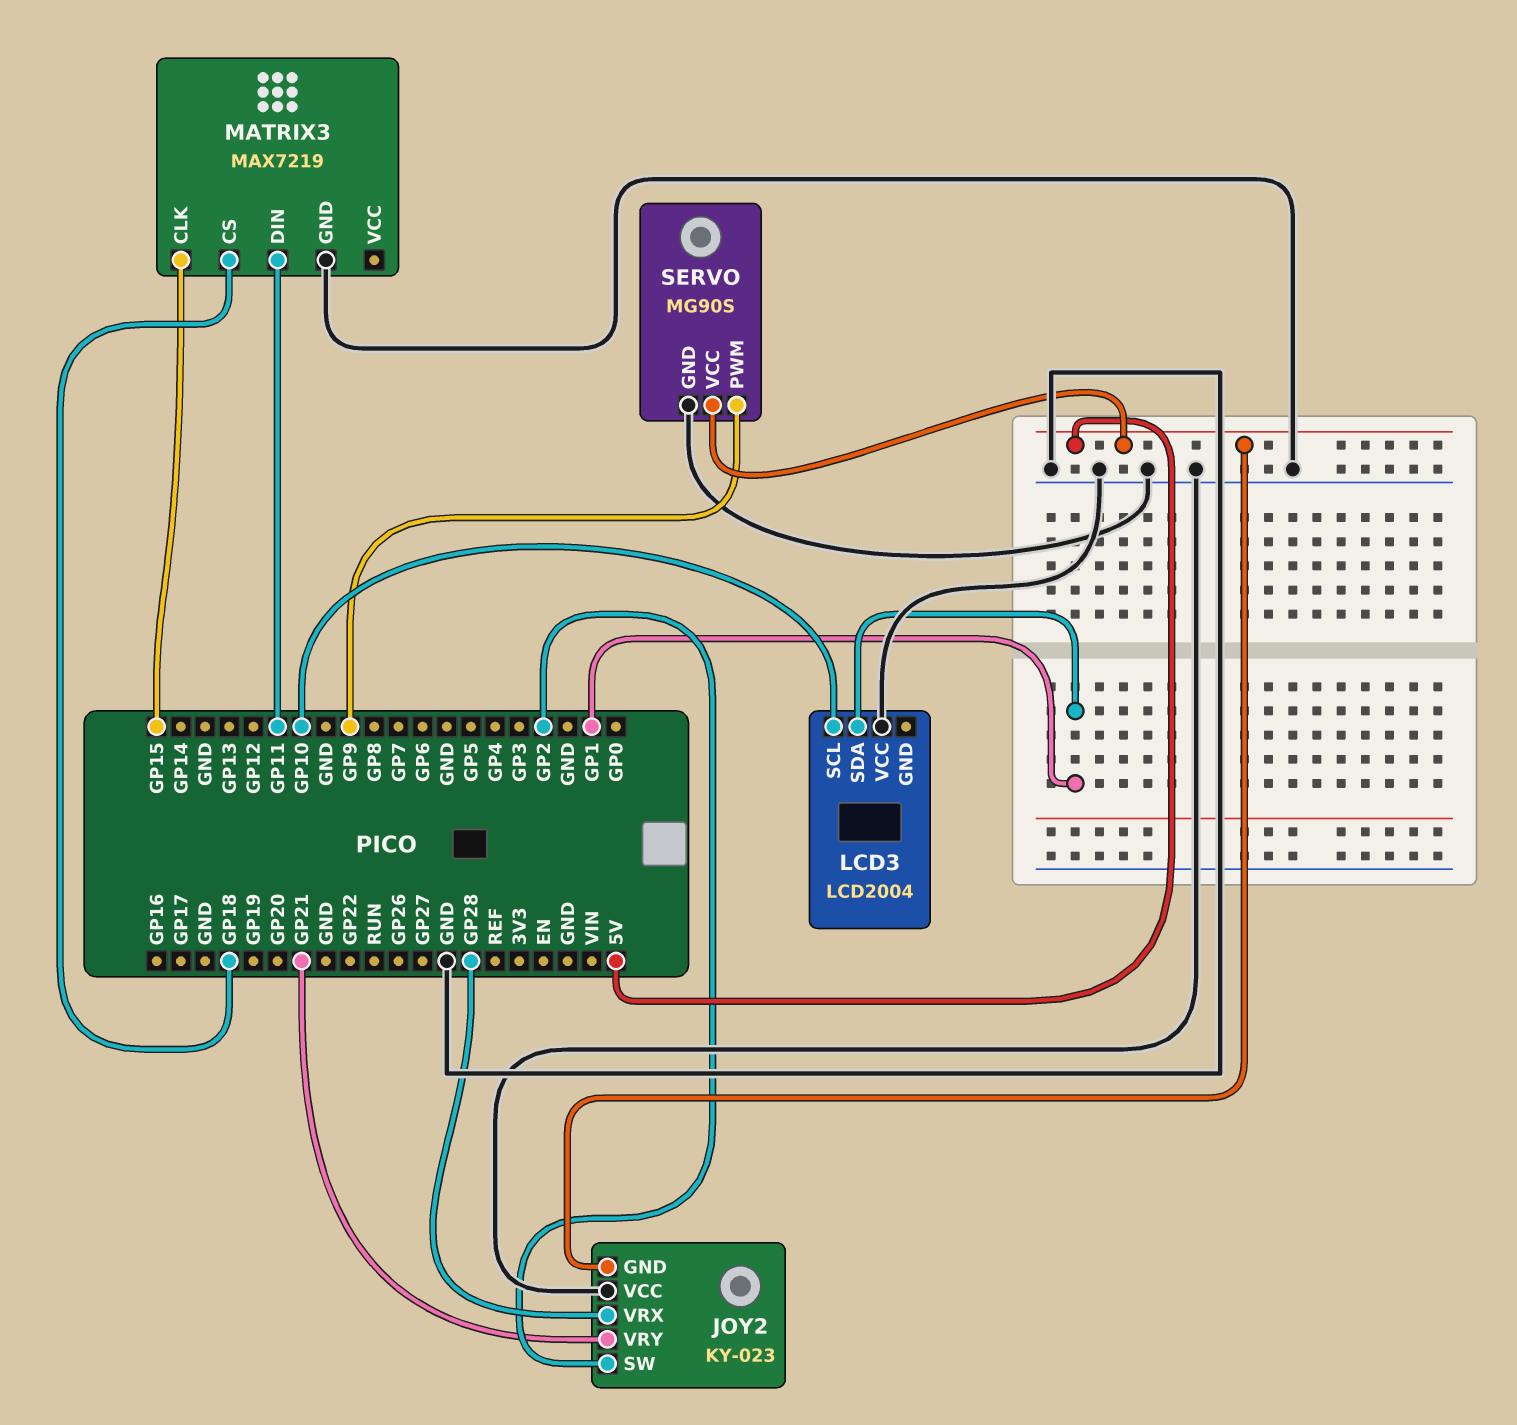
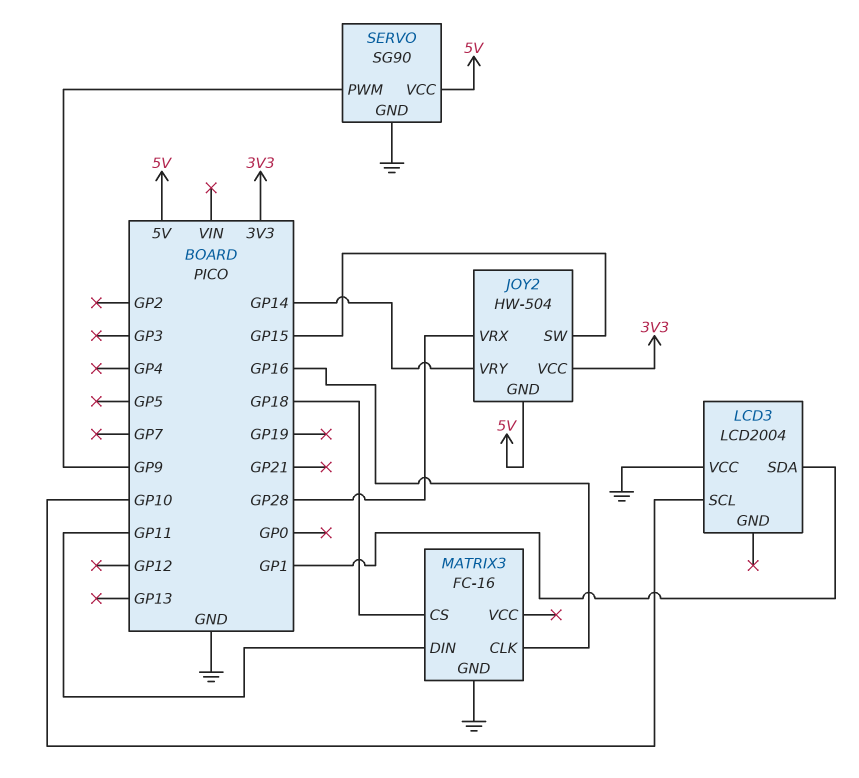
JOY2: KY-023 -> HW-504
JOY2 pin SW: GP2 -> GP15
JOY2 pin VCC: GND -> 3V3
JOY2 pin VRY: GP21 -> GP14
MATRIX3: MAX7219 -> FC-16
MATRIX3 pin CLK: GP15 -> GP16
SERVO: MG90S -> SG90

